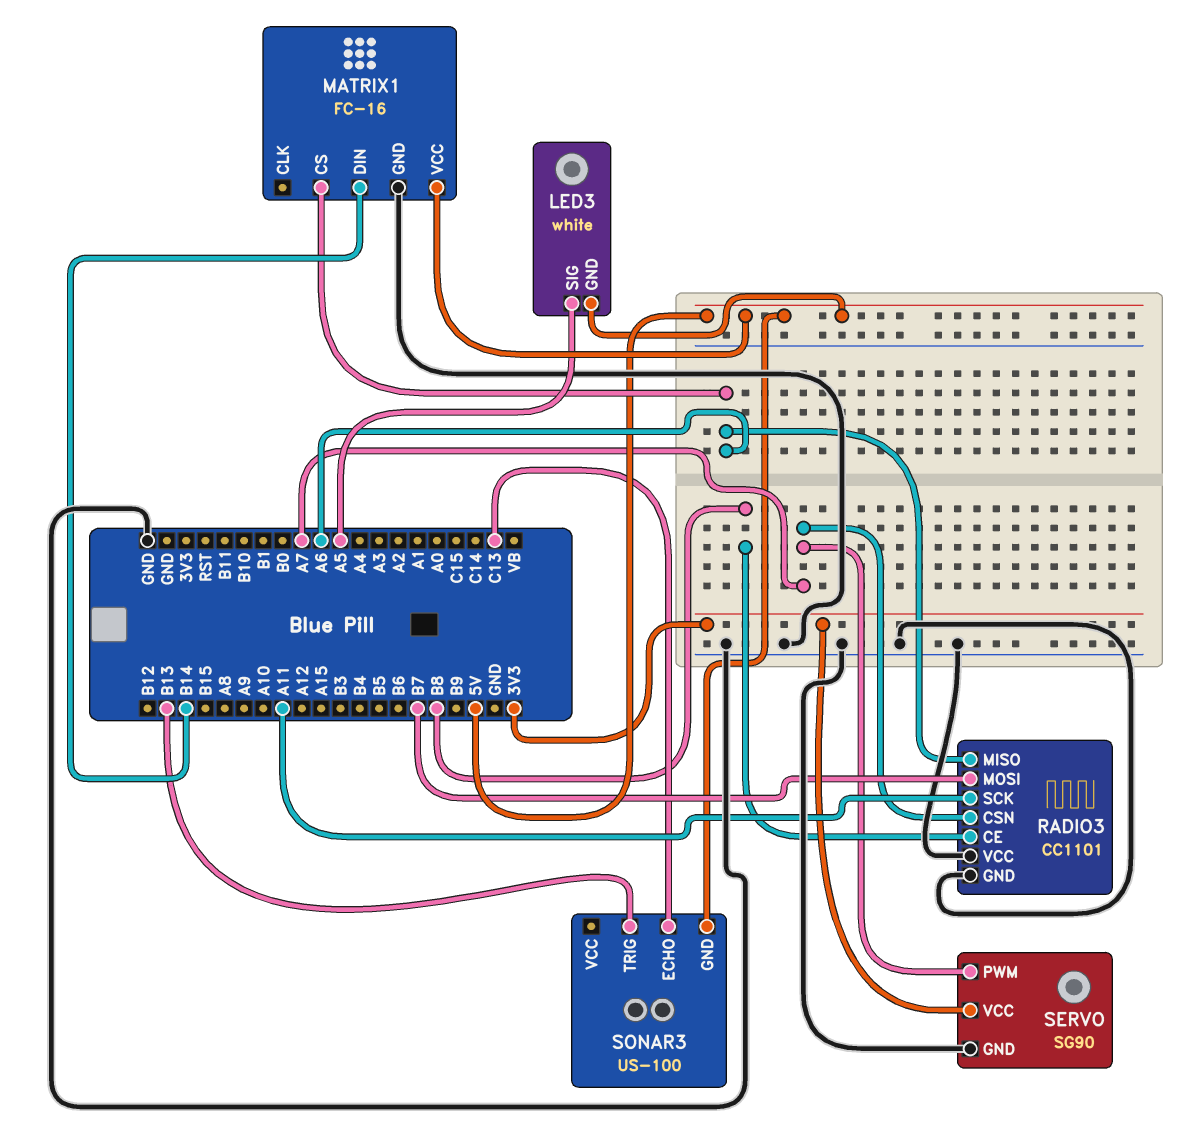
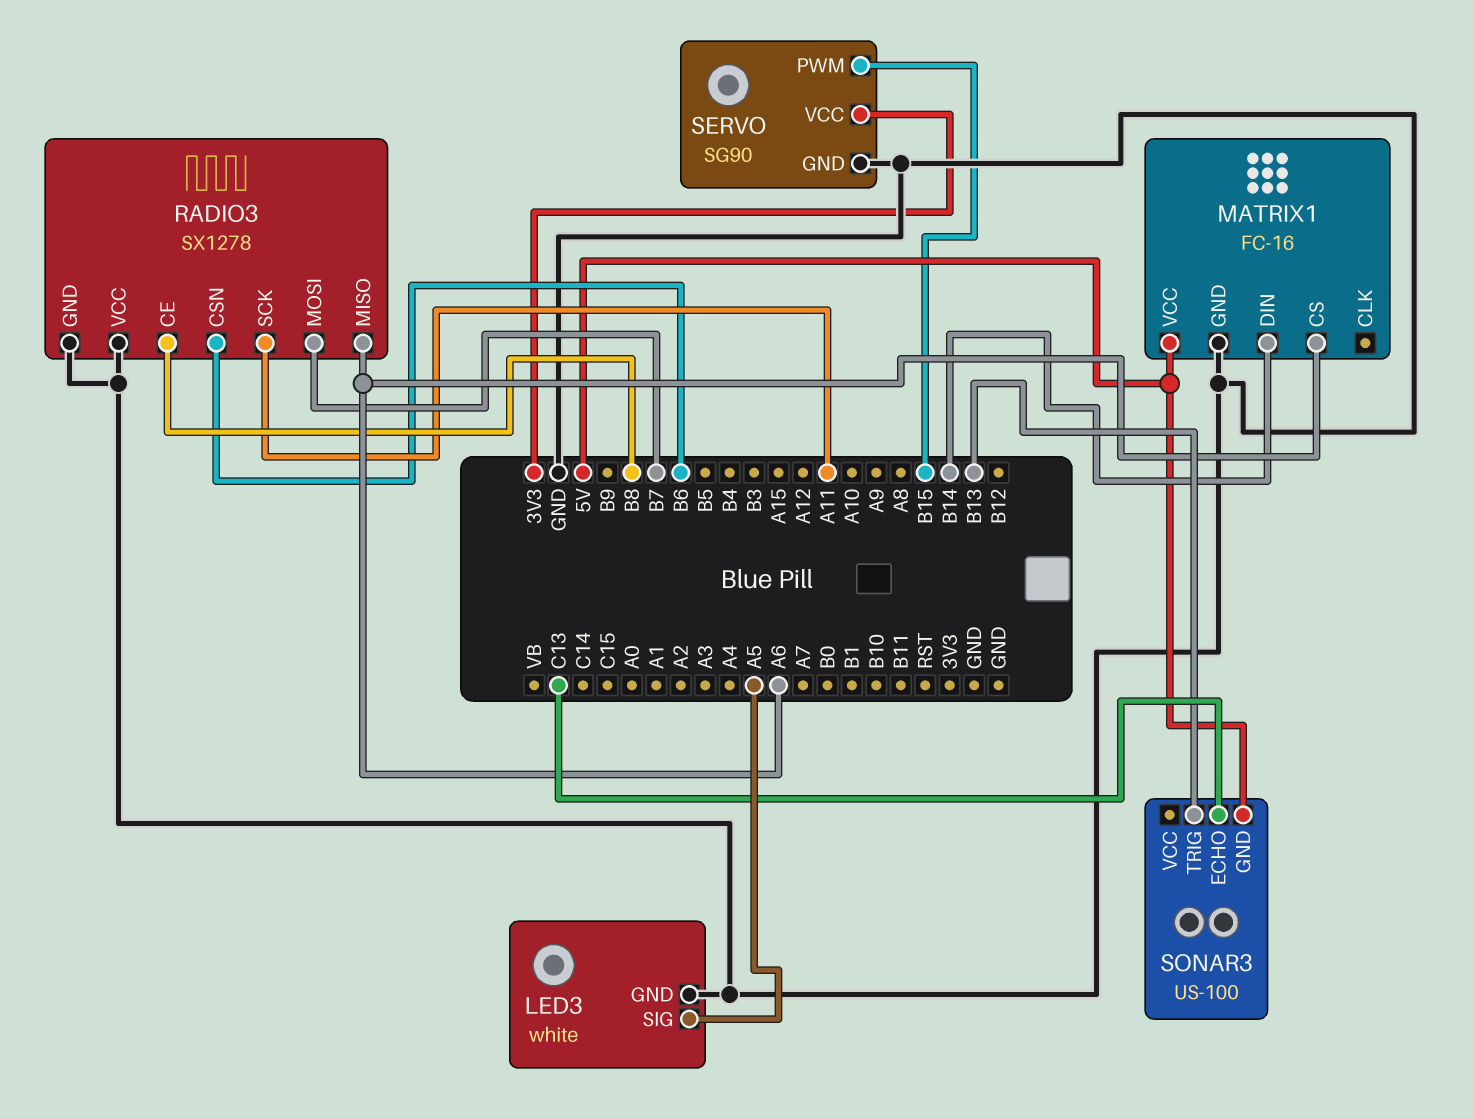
LED3 pin GND: 5V -> GND
RADIO3: CC1101 -> SX1278
RADIO3 pin CSN: A7 -> B6
SERVO pin PWM: A7 -> B15

